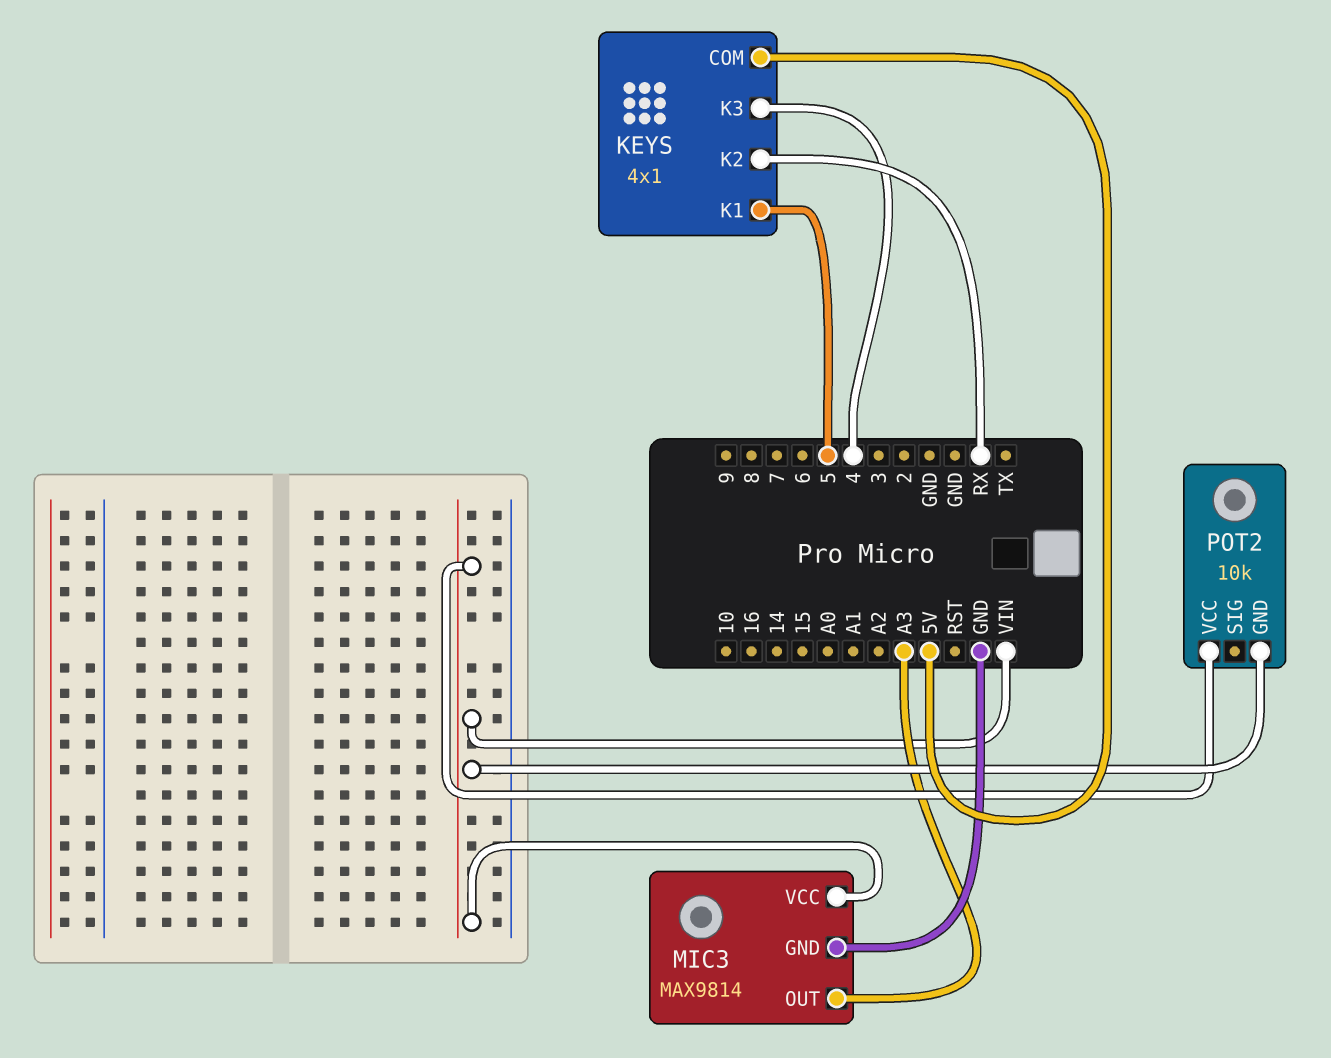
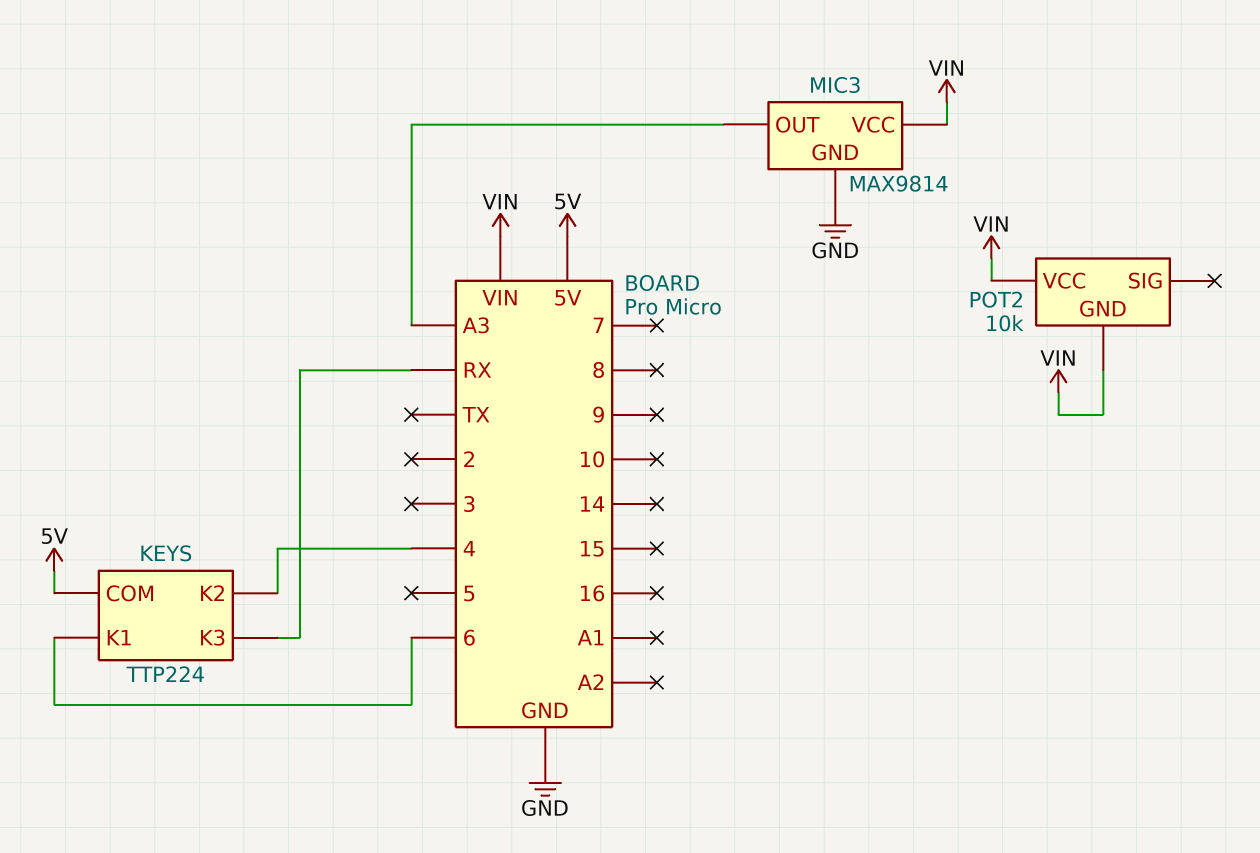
KEYS: 4x1 -> TTP224
KEYS pin K1: 5 -> 6
KEYS pin K2: RX -> 4
KEYS pin K3: 4 -> RX

